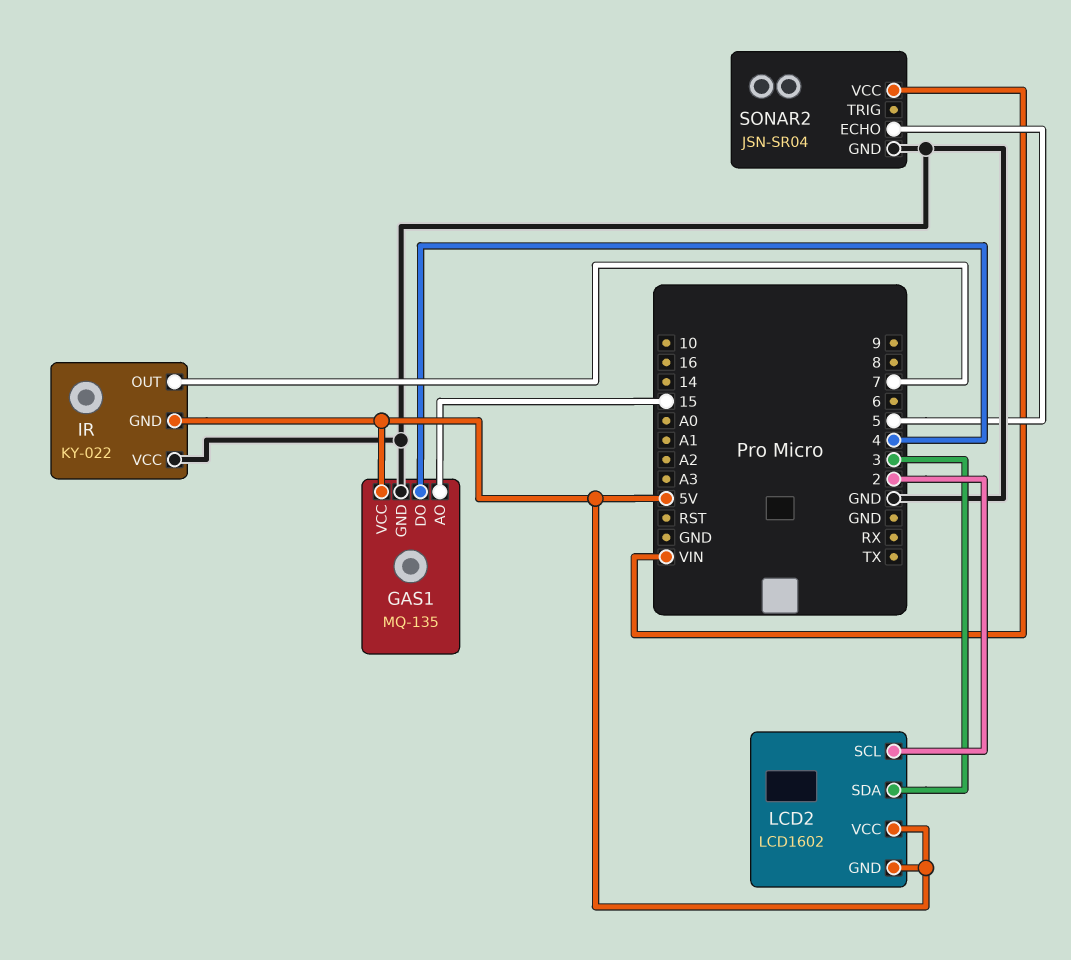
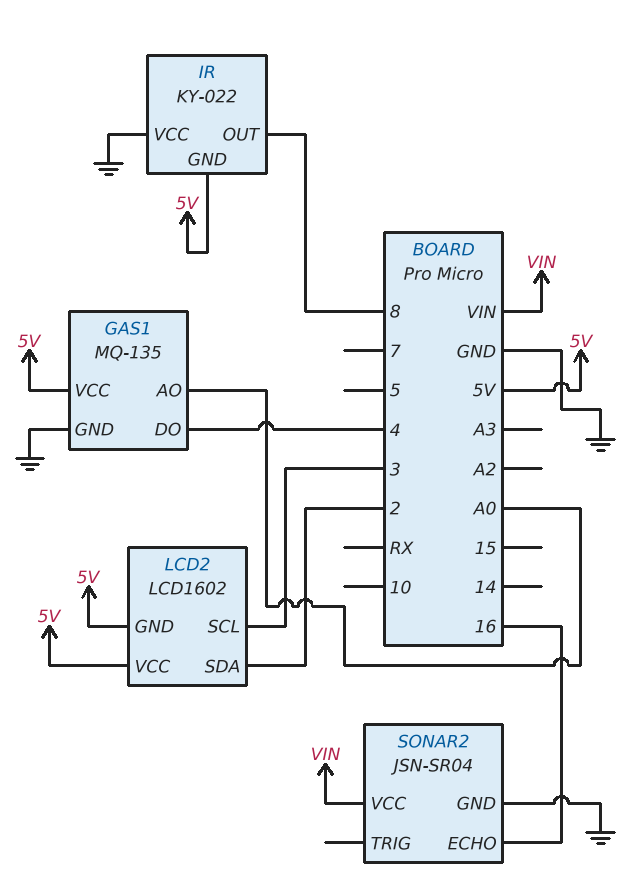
GAS1 pin AO: 15 -> A0
IR pin OUT: 7 -> 8
LCD2 pin SCL: 2 -> 3
LCD2 pin SDA: 3 -> 2
SONAR2 pin ECHO: 5 -> 16

